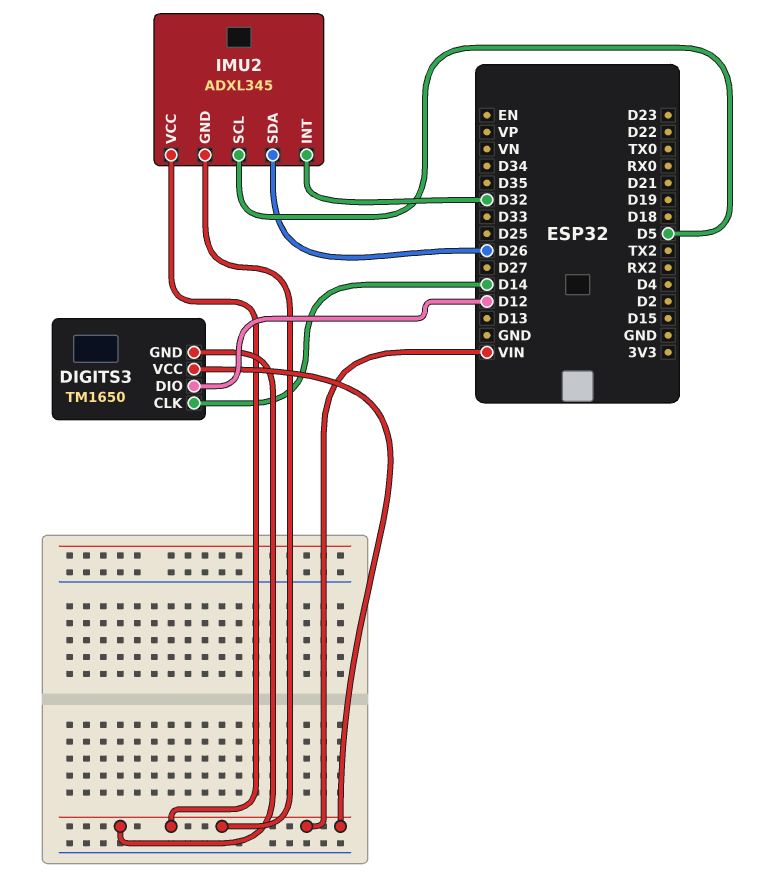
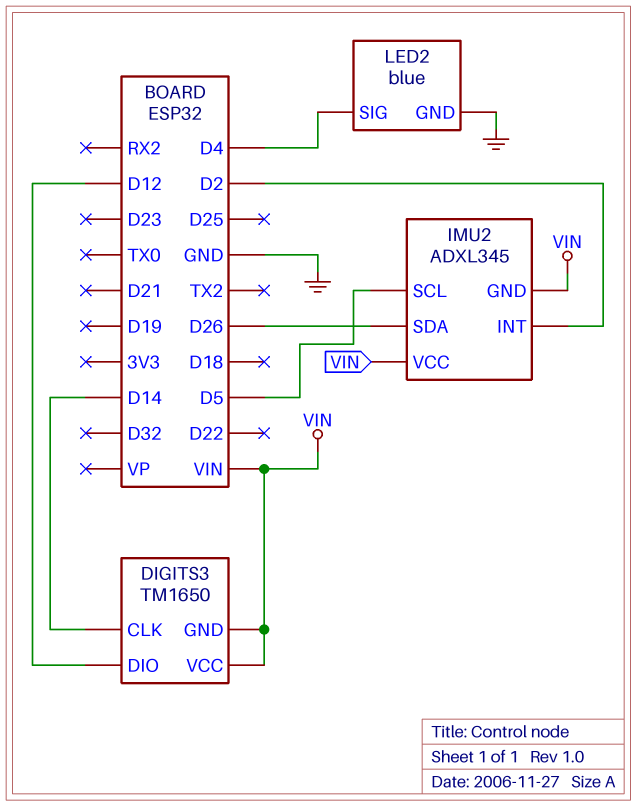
IMU2 pin INT: D32 -> D2
LED2: none -> blue
LED2 pin GND: none -> GND
LED2 pin SIG: none -> D4

